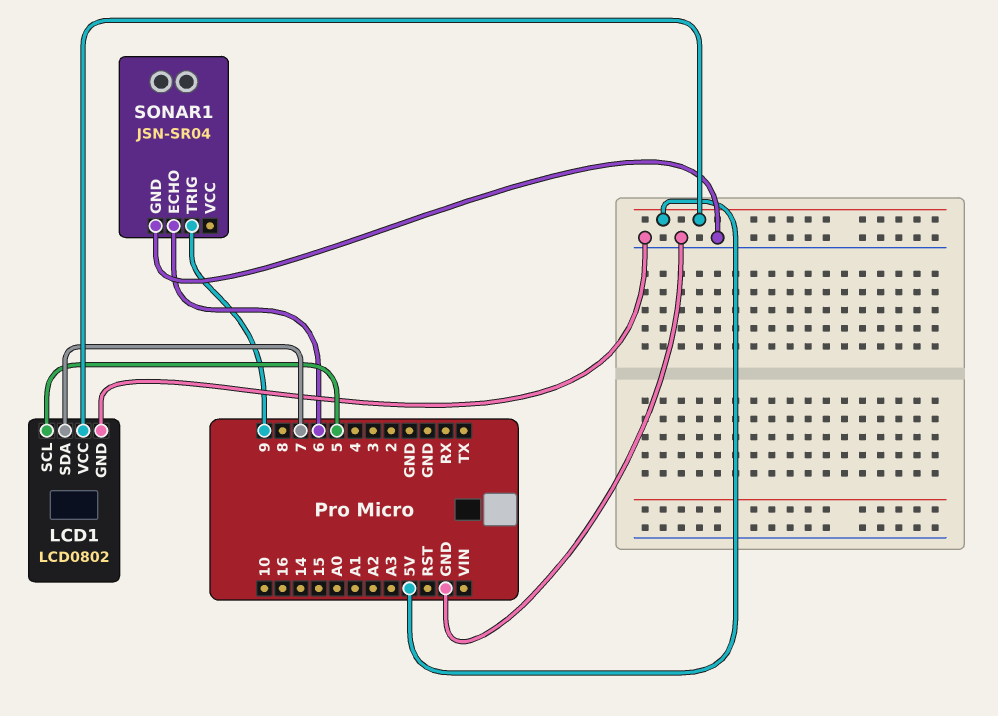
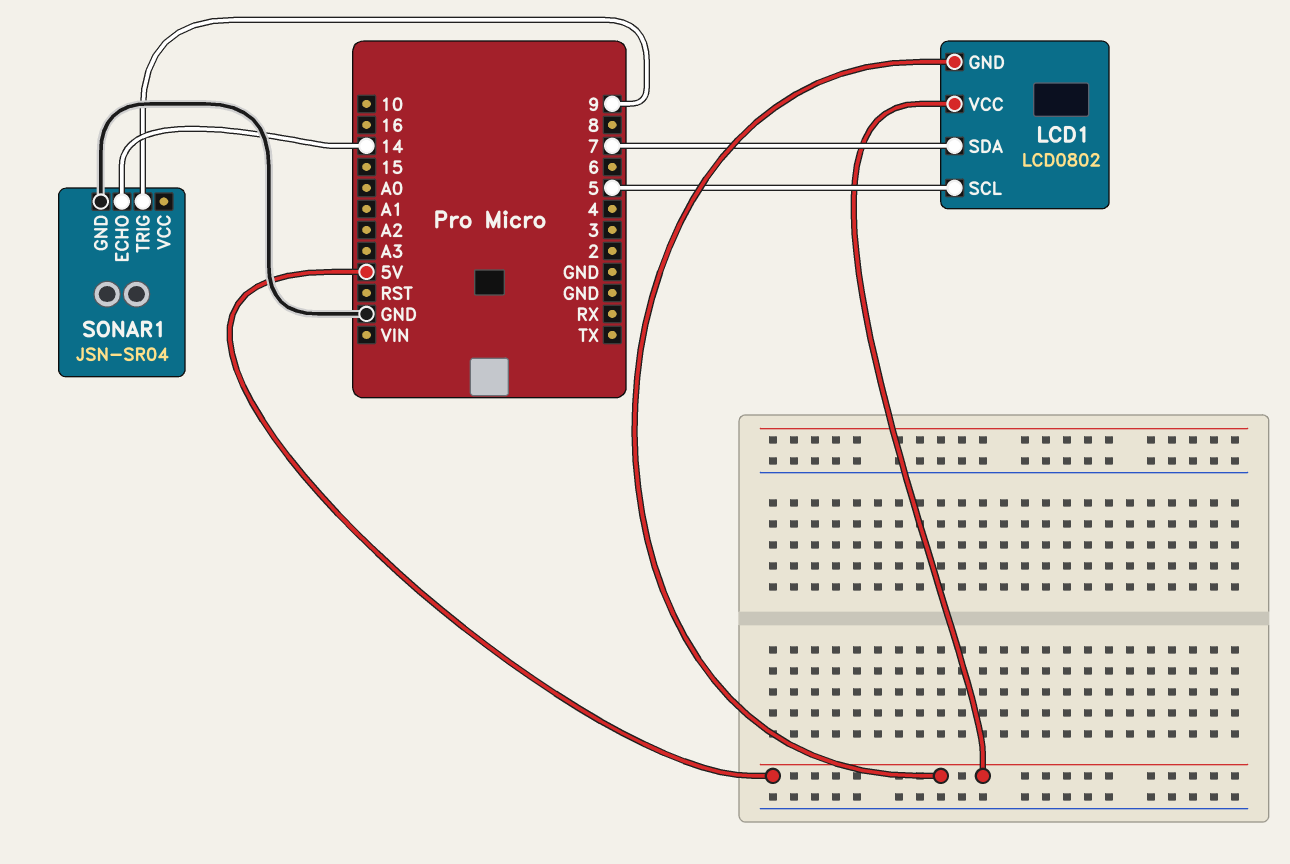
LCD1 pin GND: GND -> 5V
SONAR1 pin ECHO: 6 -> 14

